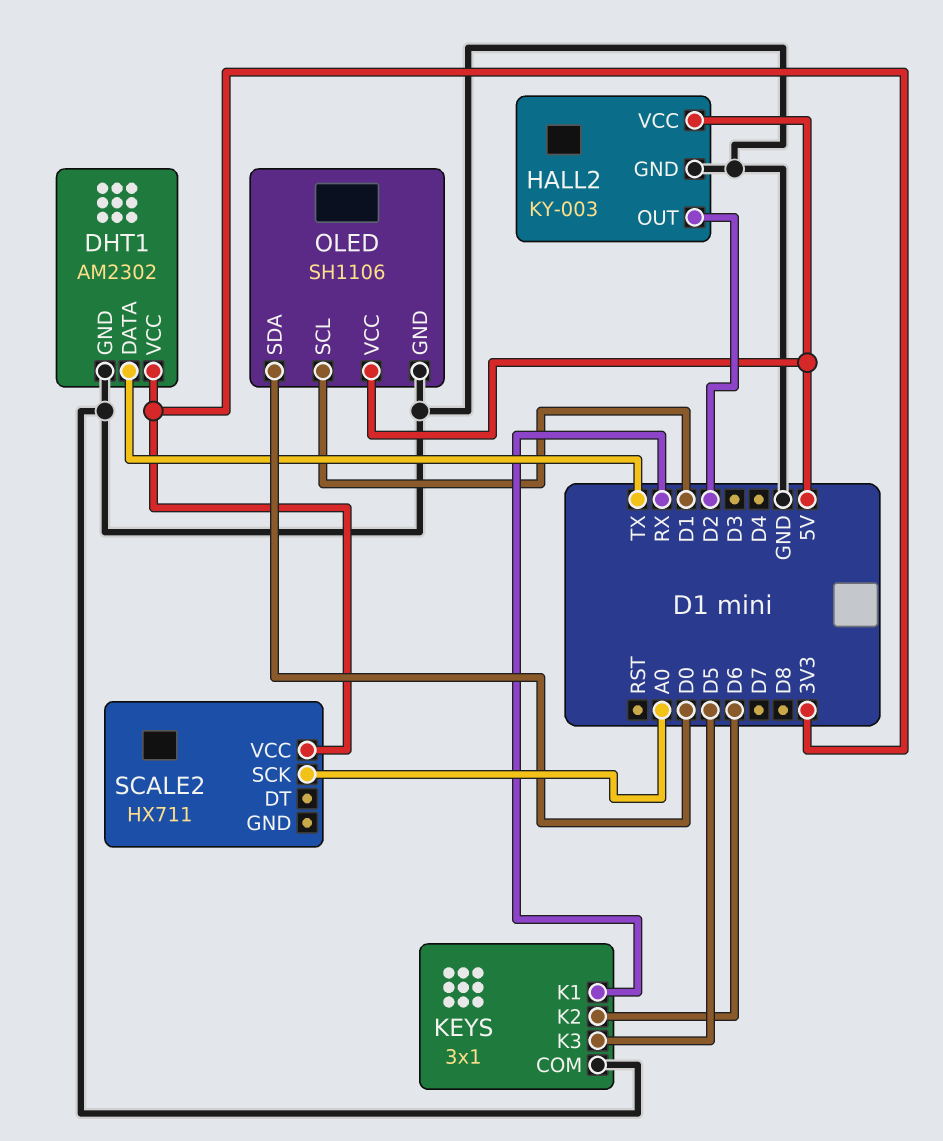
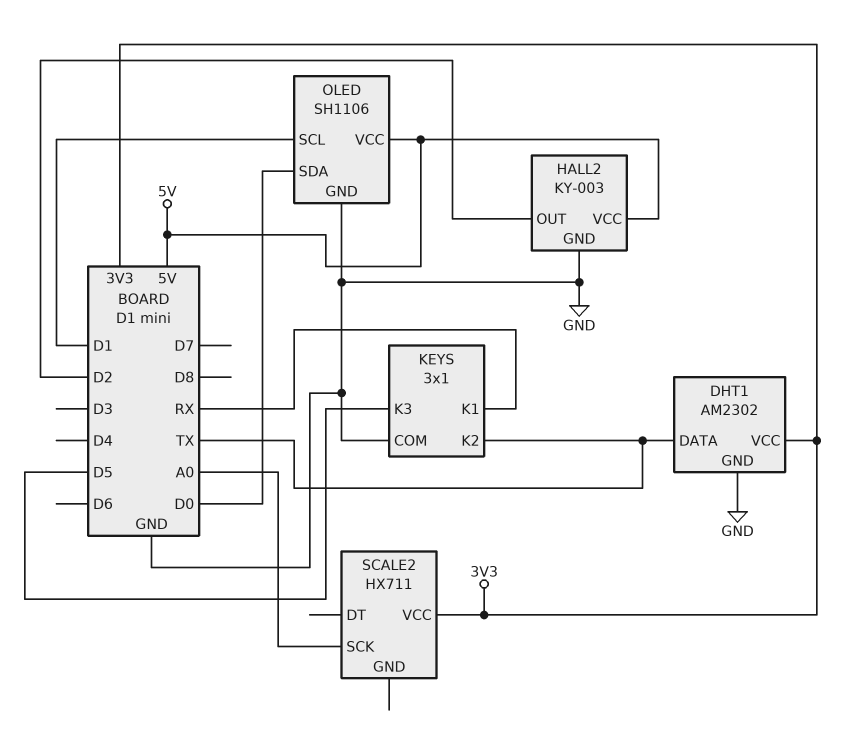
KEYS pin K2: D6 -> TX

